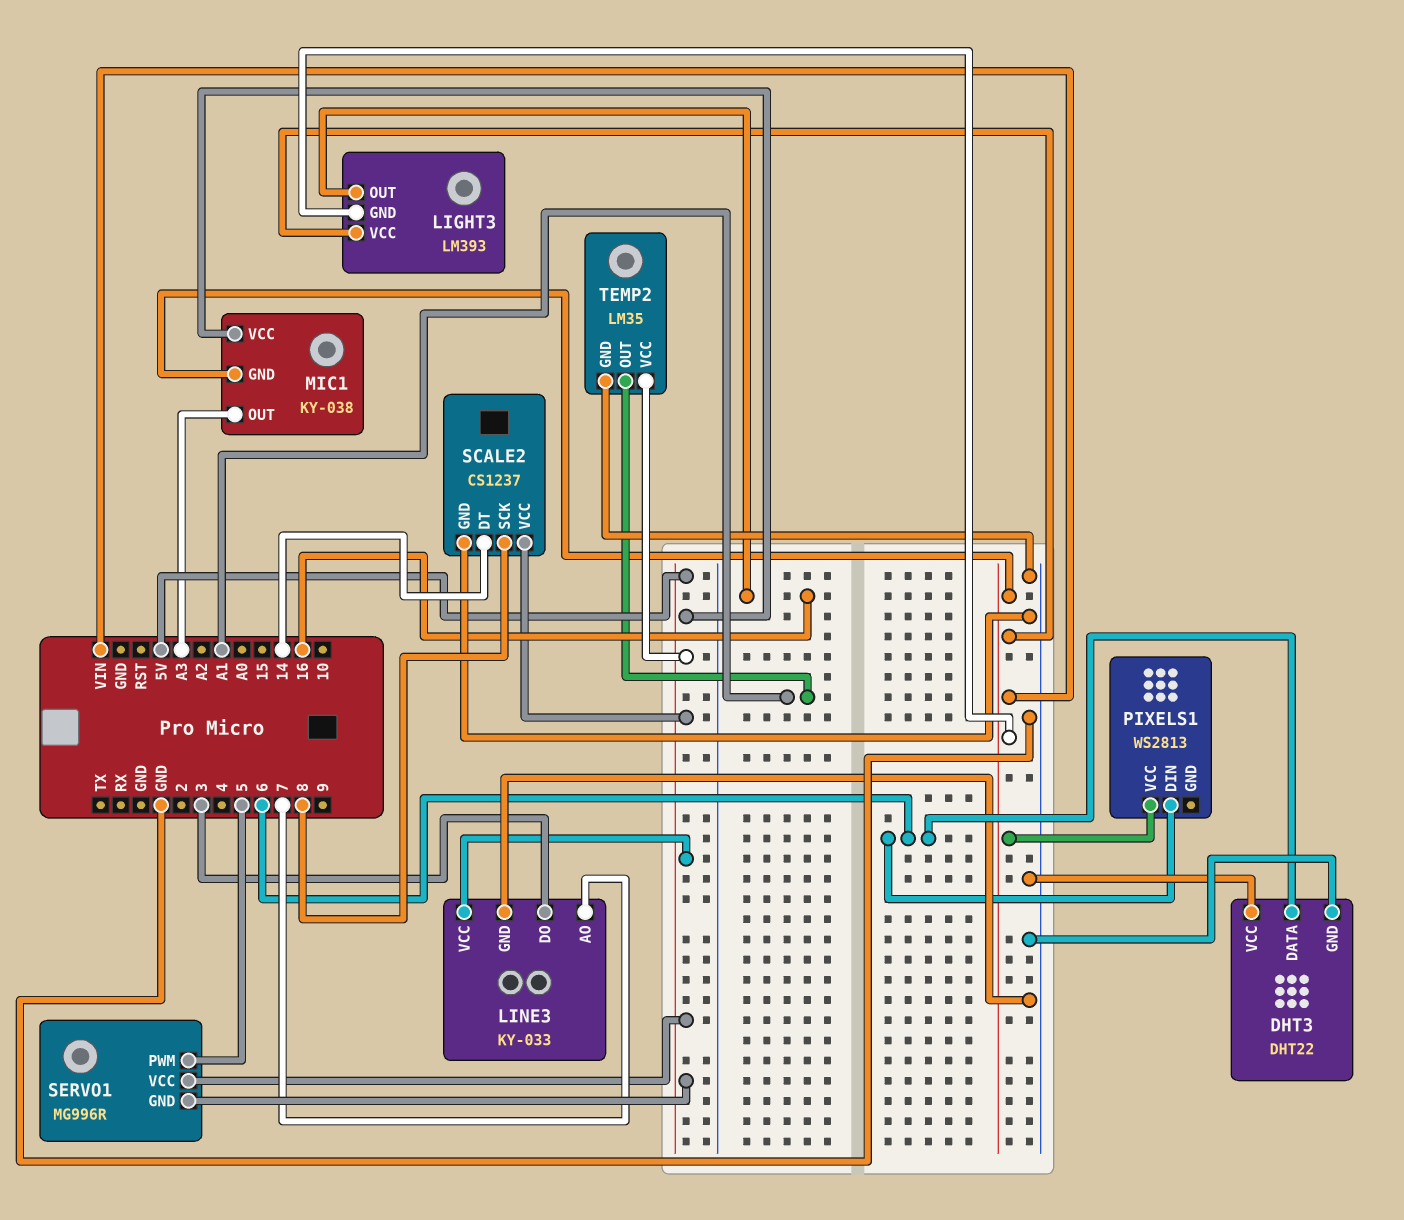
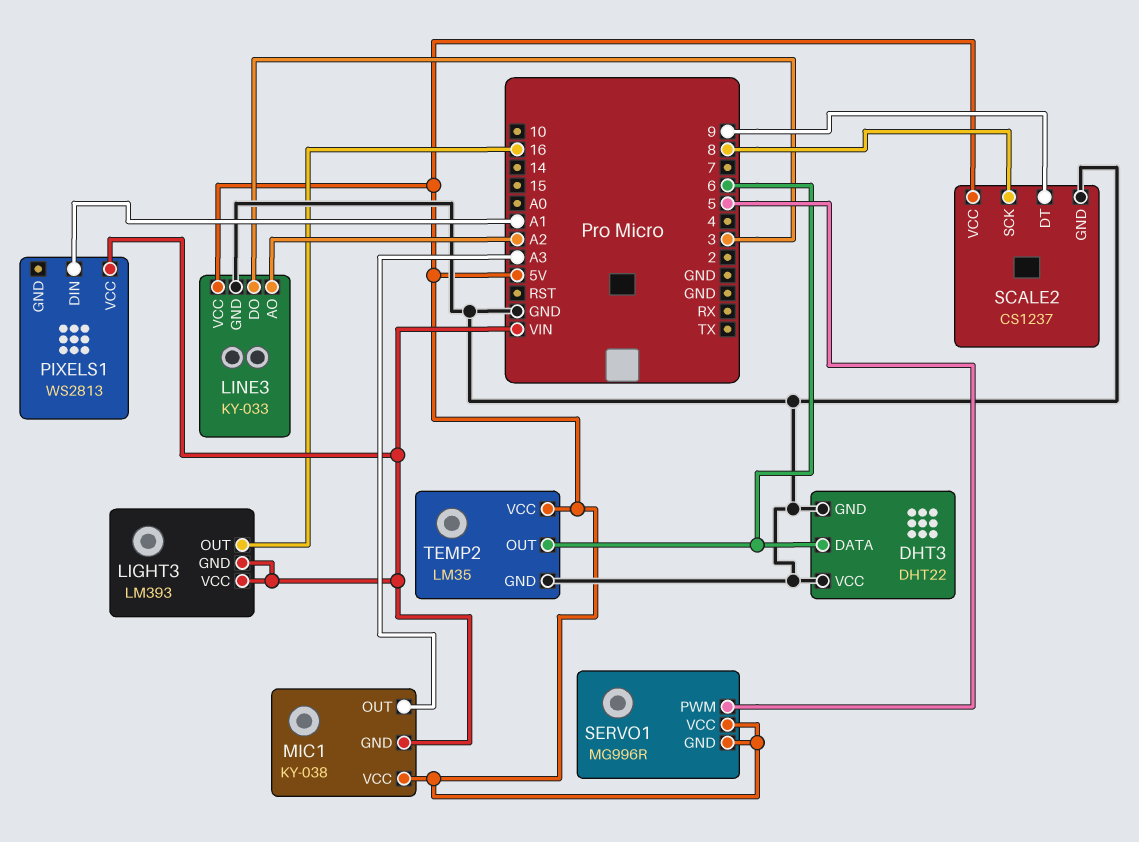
LINE3 pin AO: 7 -> A2
PIXELS1 pin DIN: 6 -> A1
SCALE2 pin DT: 14 -> 9
TEMP2 pin OUT: A1 -> 6

